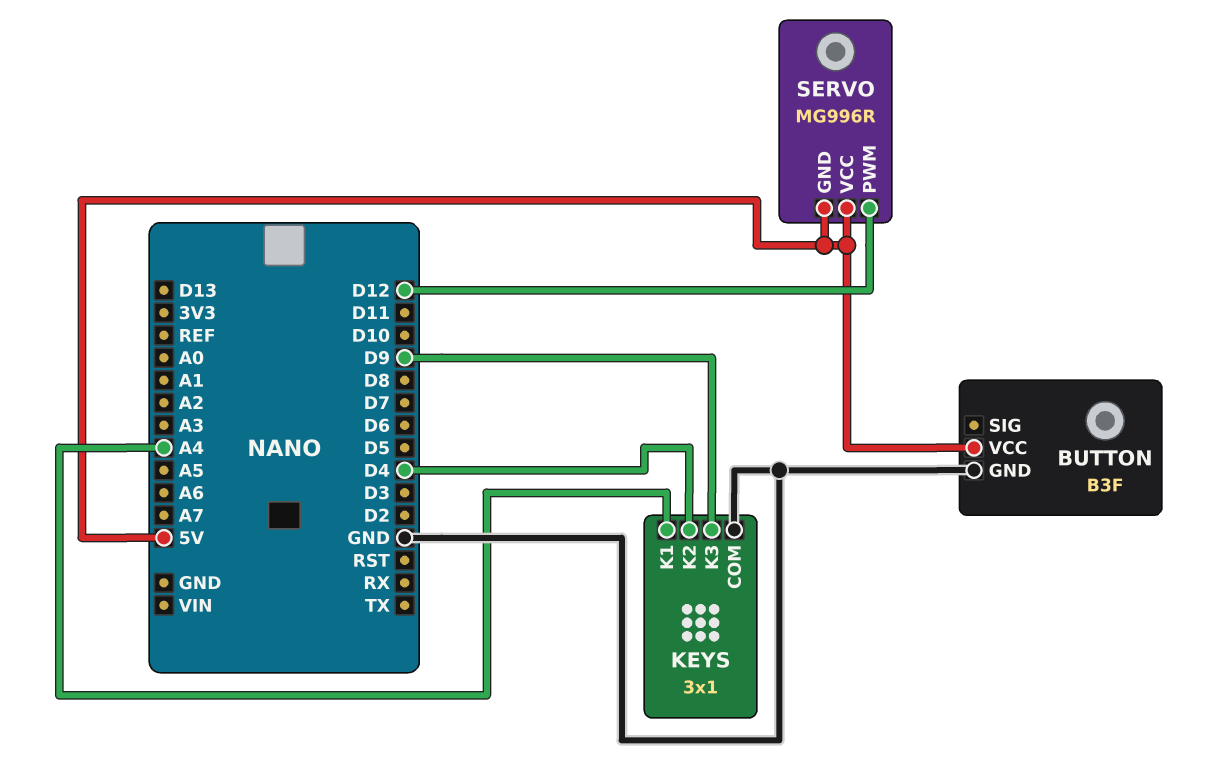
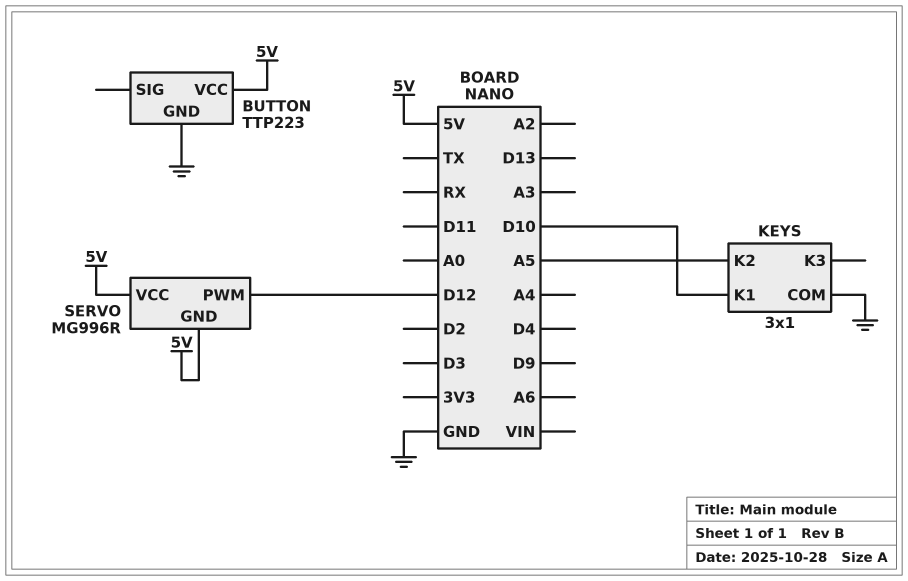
BUTTON: B3F -> TTP223
KEYS pin K1: A4 -> D10
KEYS pin K2: D4 -> A5
KEYS pin K3: D9 -> none

